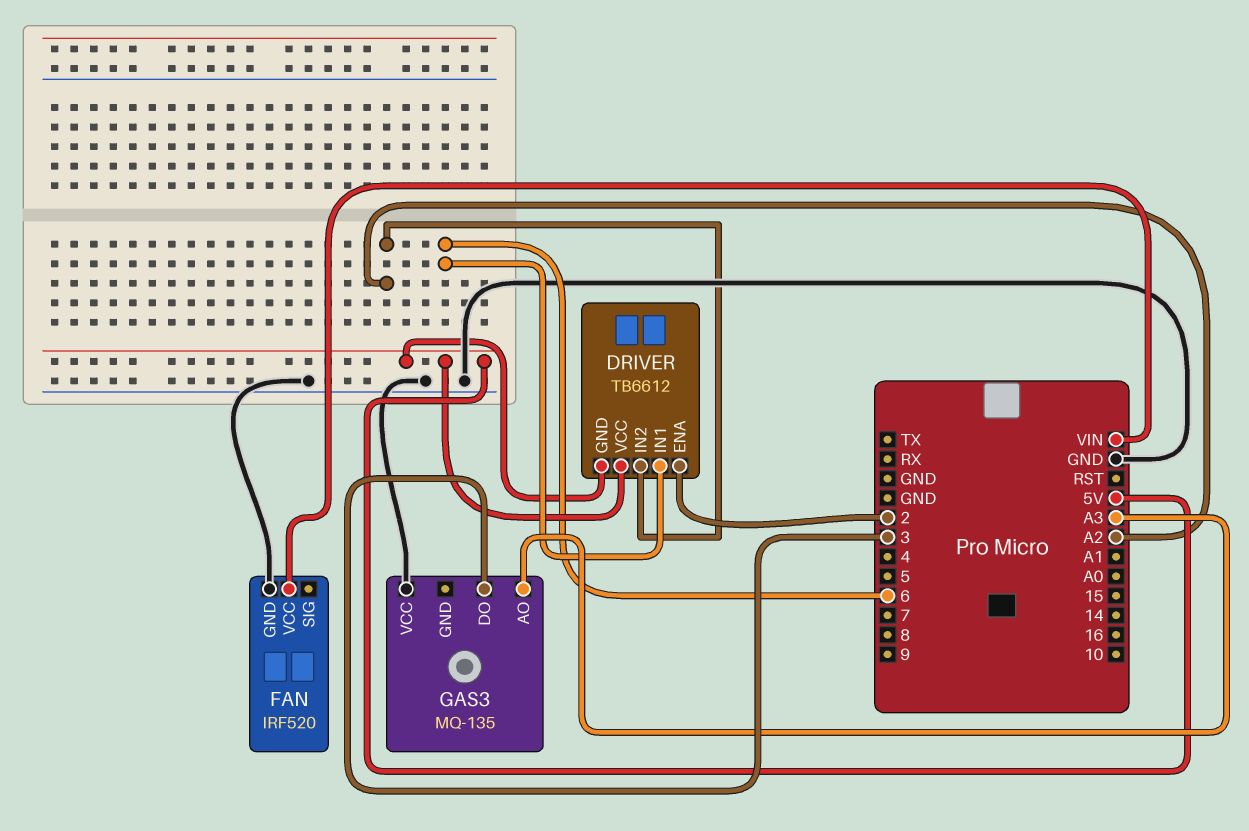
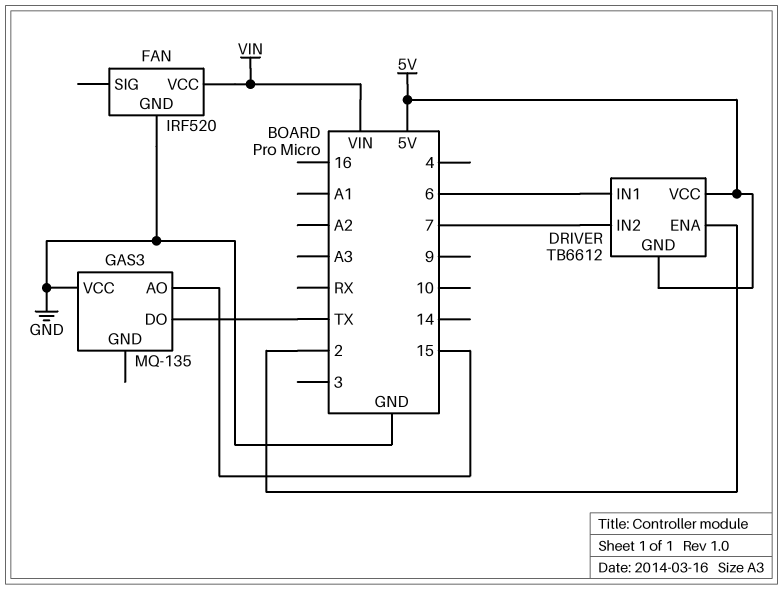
DRIVER pin IN2: A2 -> 7
GAS3 pin AO: A3 -> 15
GAS3 pin DO: 3 -> TX

